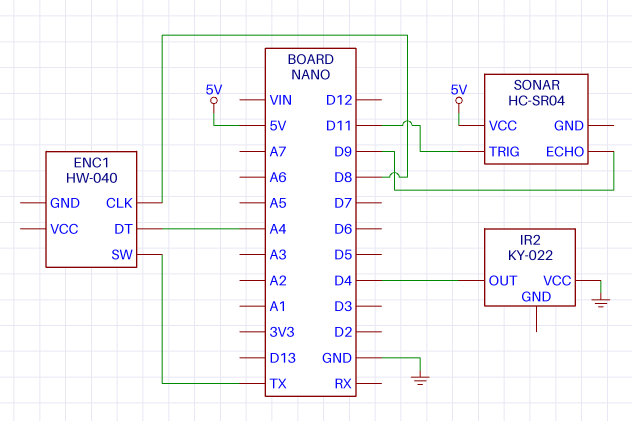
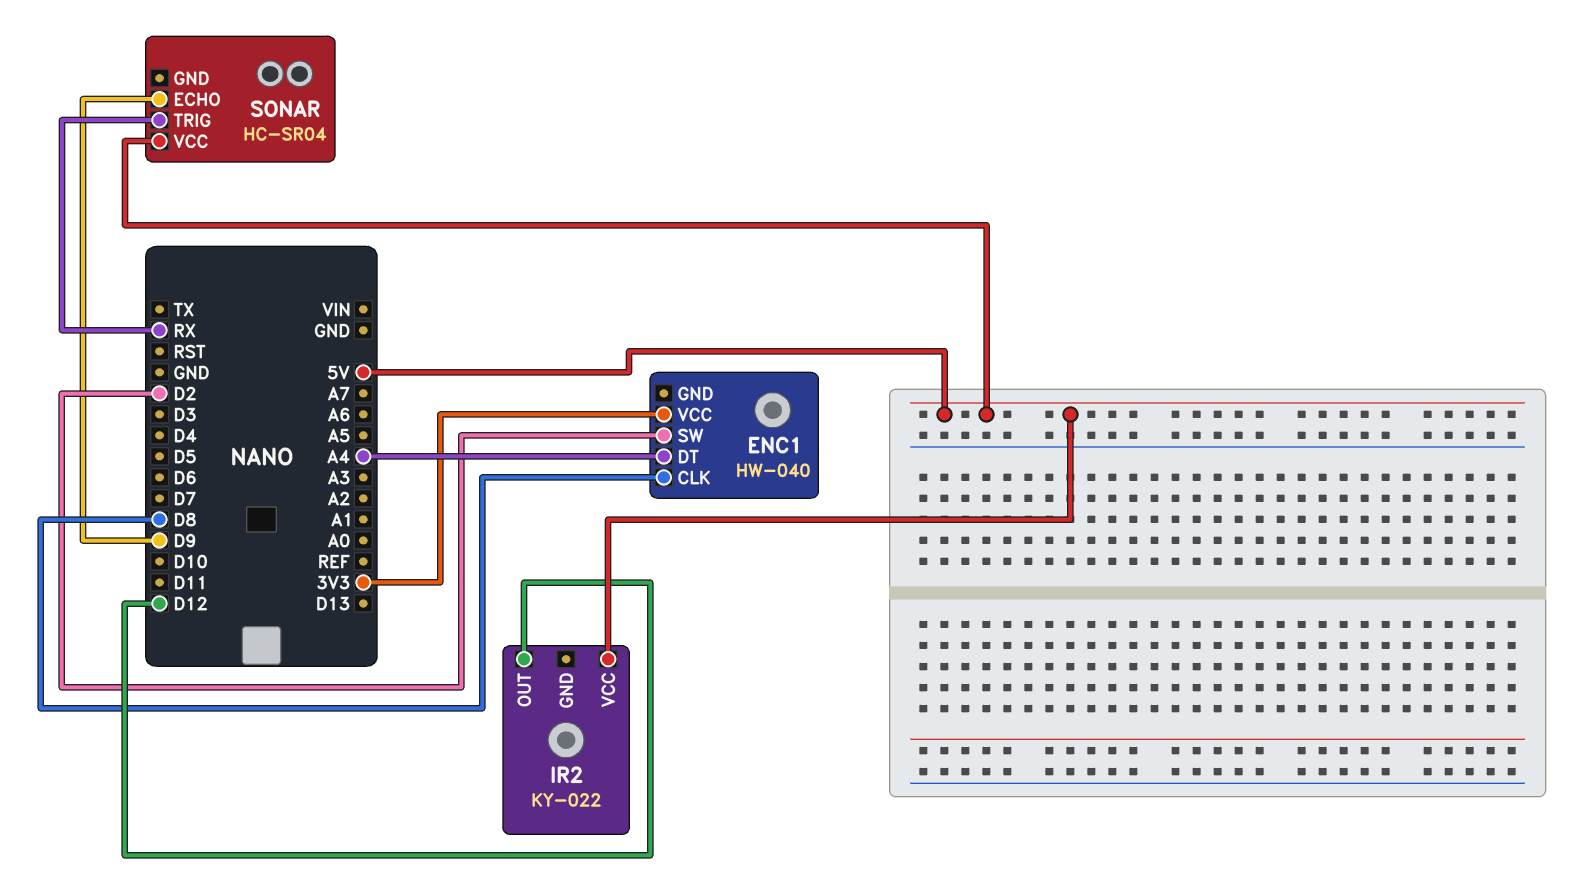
ENC1 pin SW: TX -> D2
ENC1 pin VCC: none -> 3V3
IR2 pin OUT: D4 -> D12
IR2 pin VCC: GND -> 5V
SONAR pin TRIG: D11 -> RX

